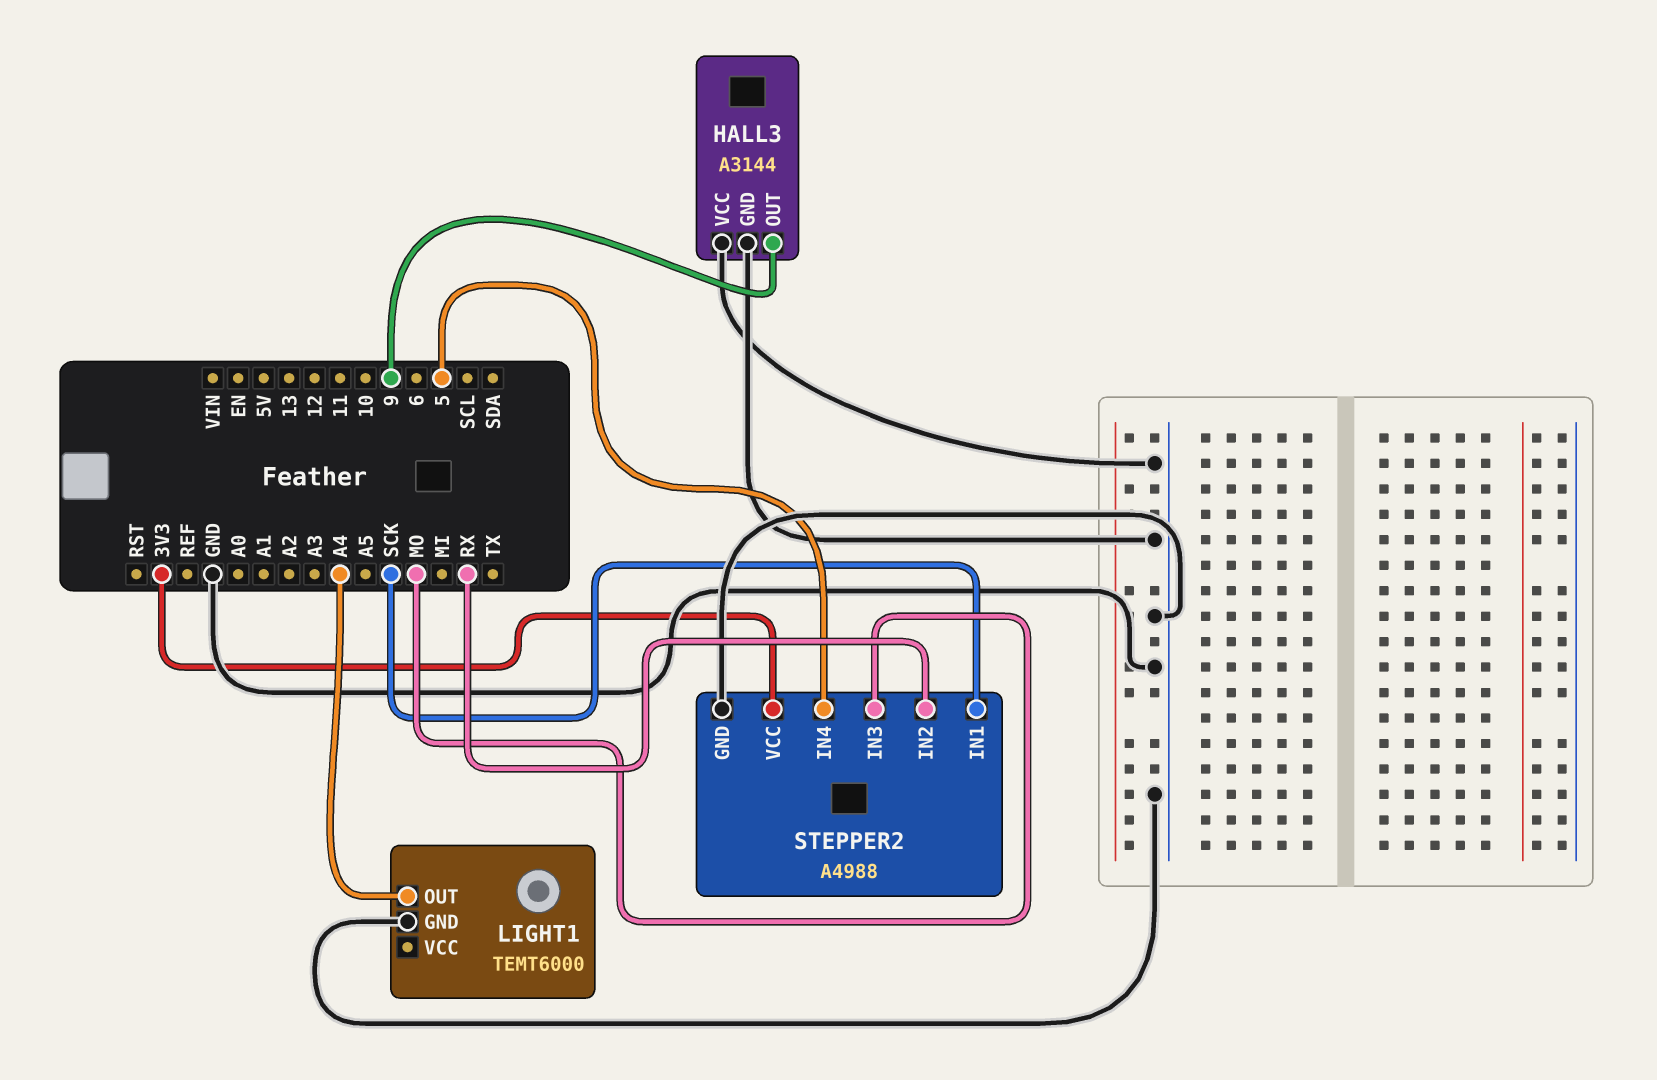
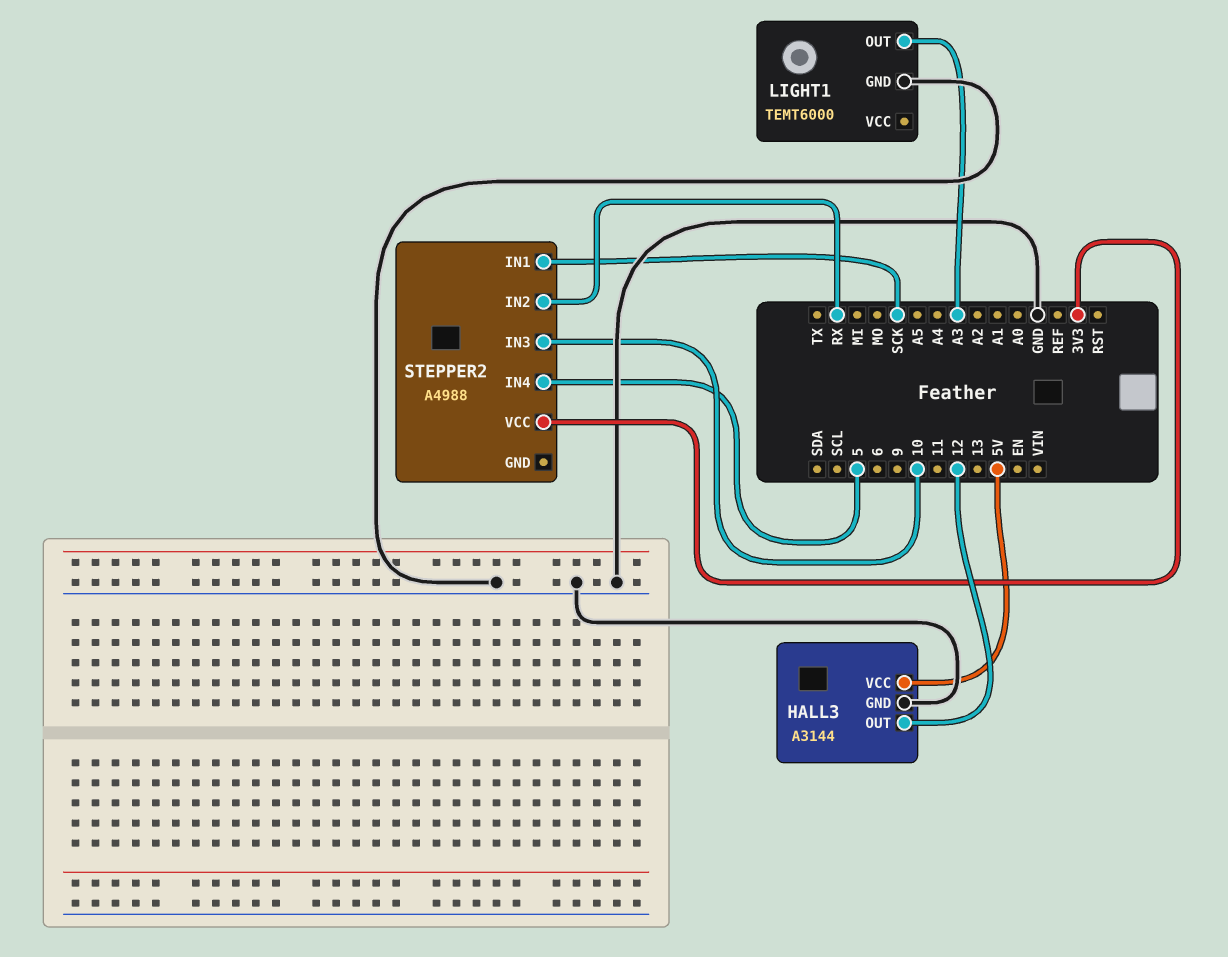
HALL3 pin OUT: 9 -> 12
HALL3 pin VCC: GND -> 5V
LIGHT1 pin OUT: A4 -> A3
STEPPER2 pin GND: GND -> none
STEPPER2 pin IN3: MO -> 10

